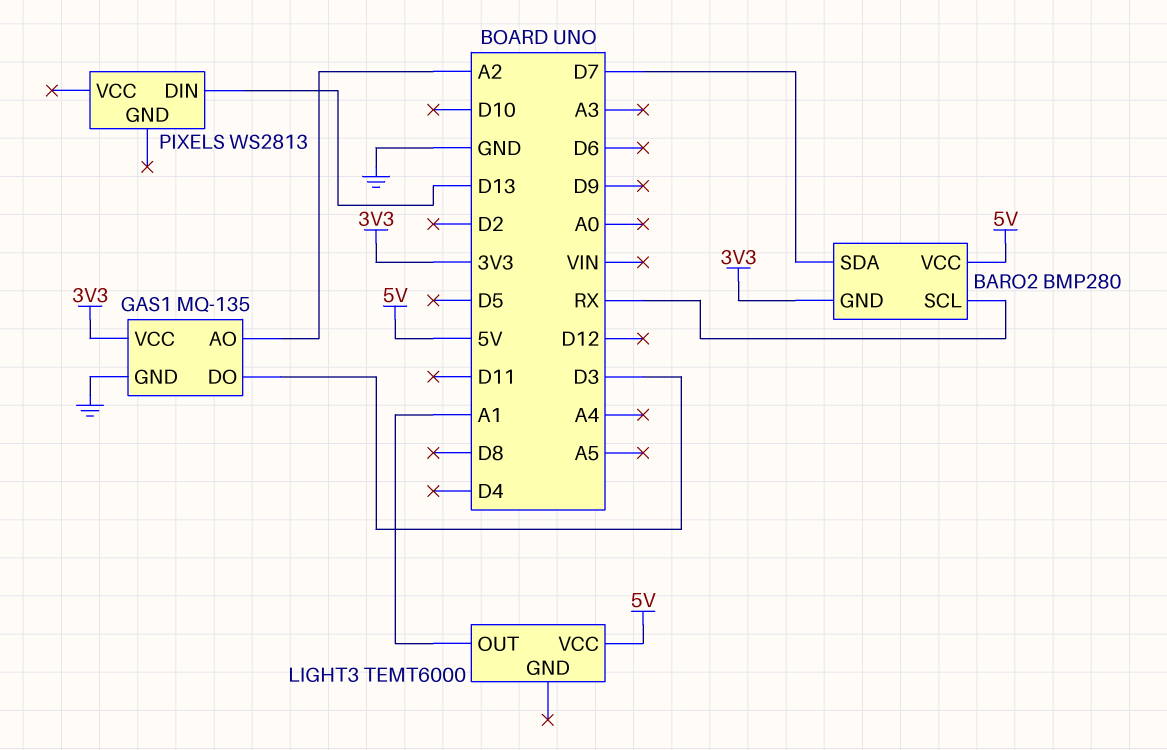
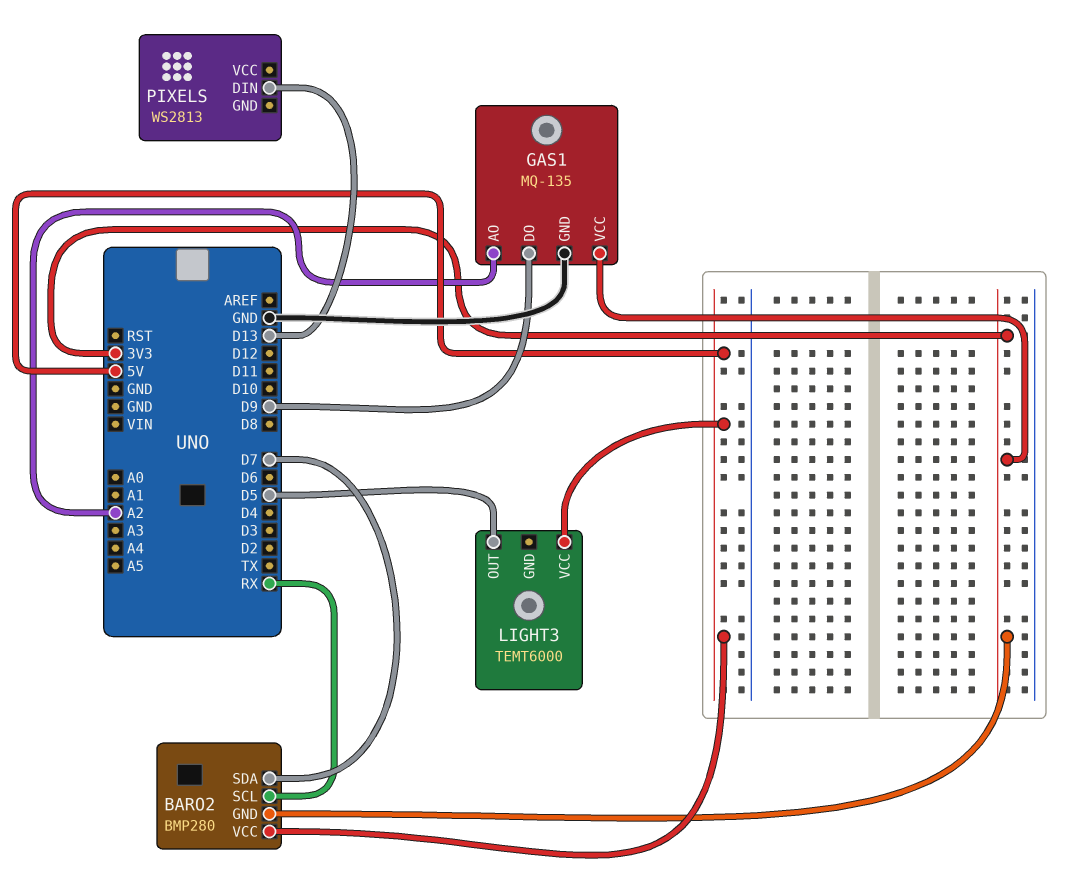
GAS1 pin DO: D3 -> D9
LIGHT3 pin OUT: A1 -> D5

